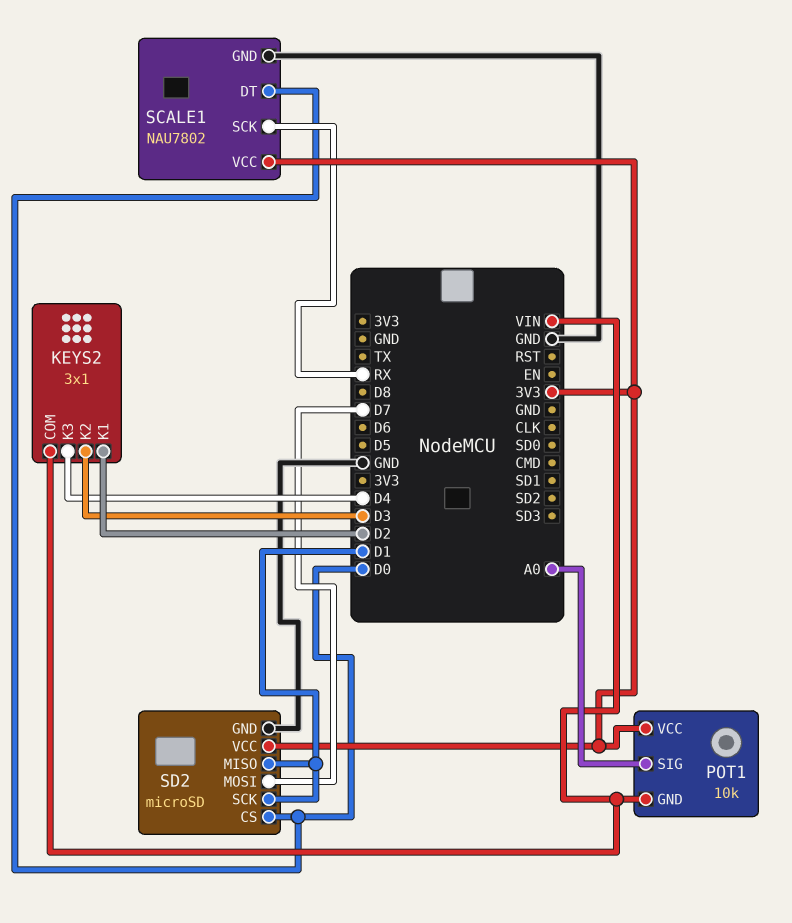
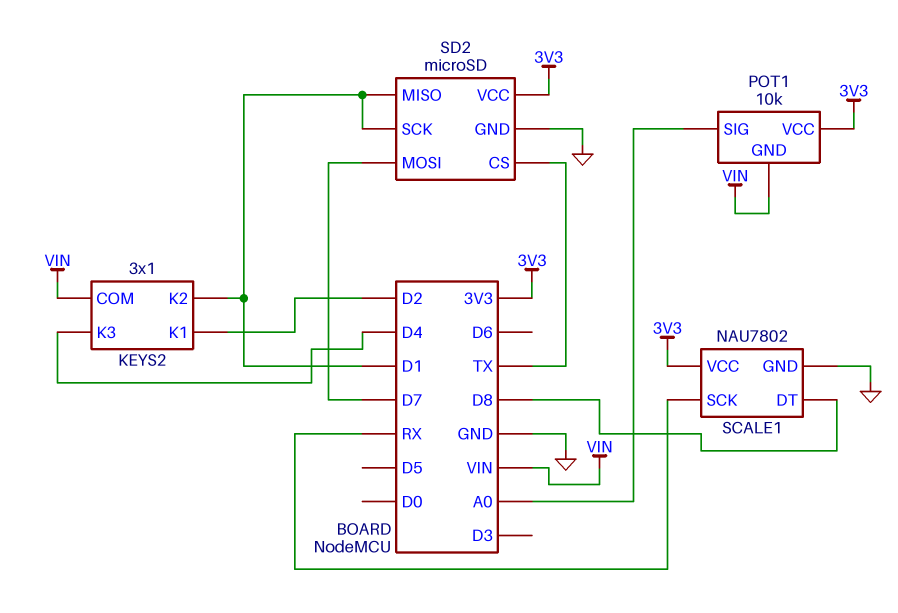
KEYS2 pin K2: D3 -> D1
SCALE1 pin DT: D0 -> D8
SD2 pin CS: D0 -> TX

